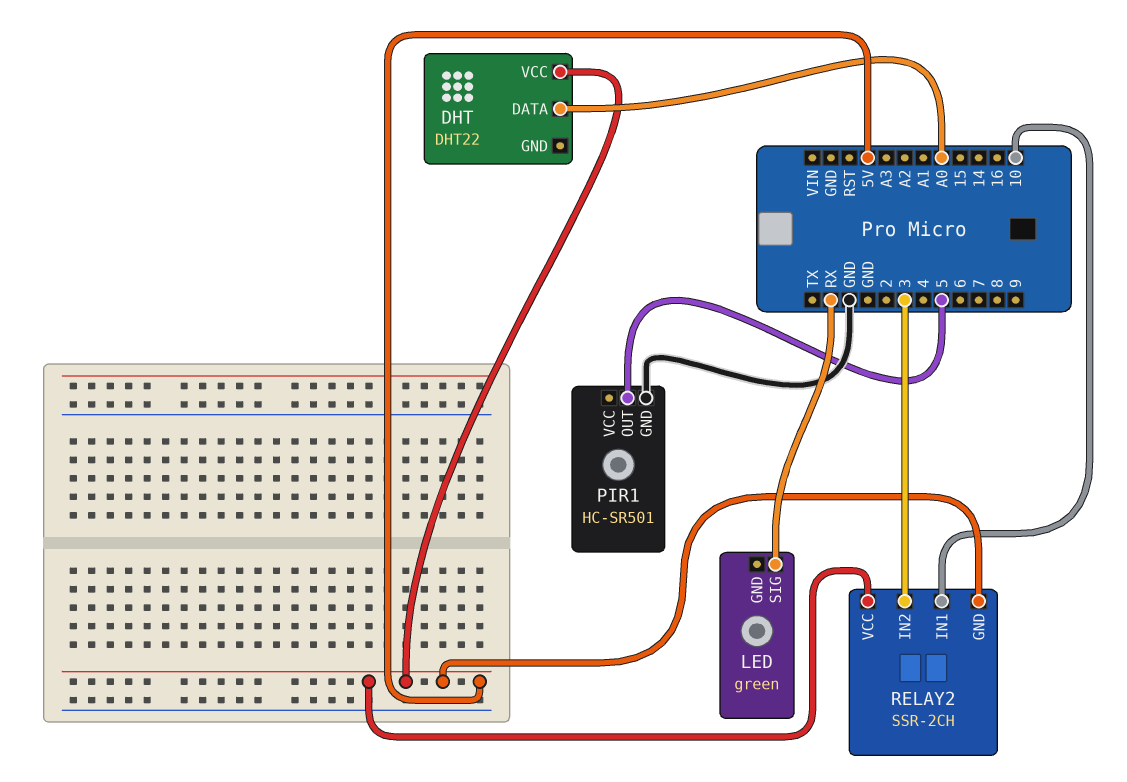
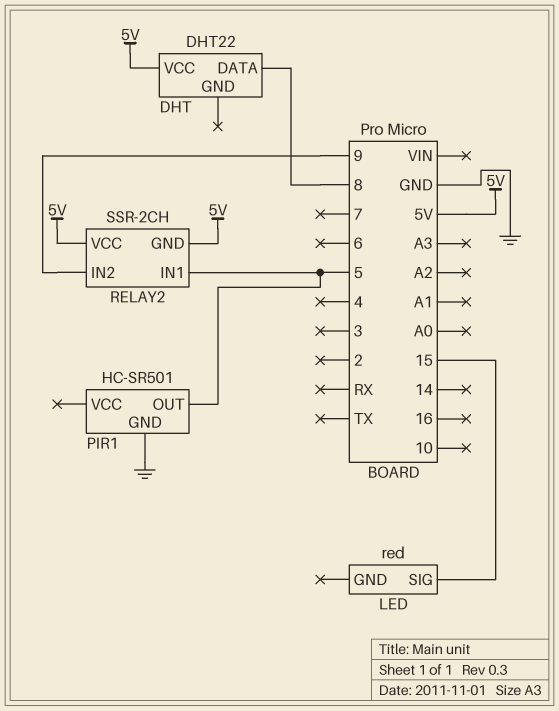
DHT pin DATA: A0 -> 8
LED: green -> red
LED pin SIG: RX -> 15
RELAY2 pin IN1: 10 -> 5
RELAY2 pin IN2: 3 -> 9

